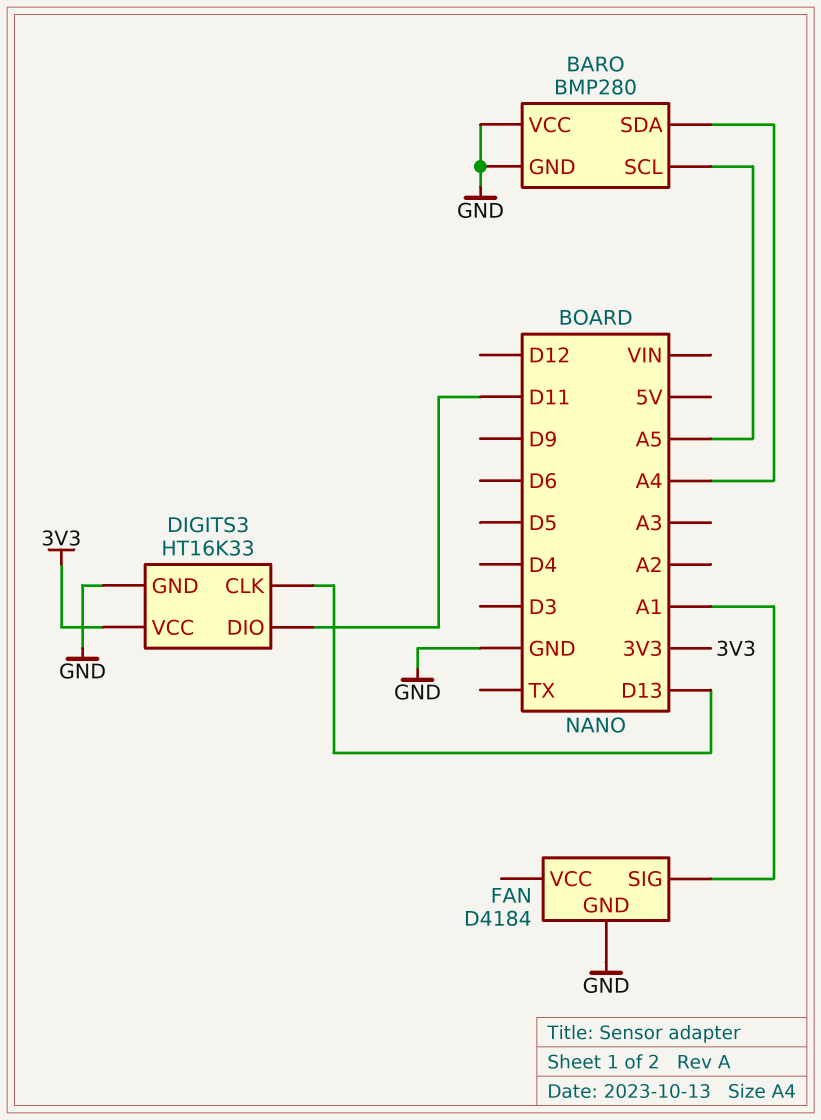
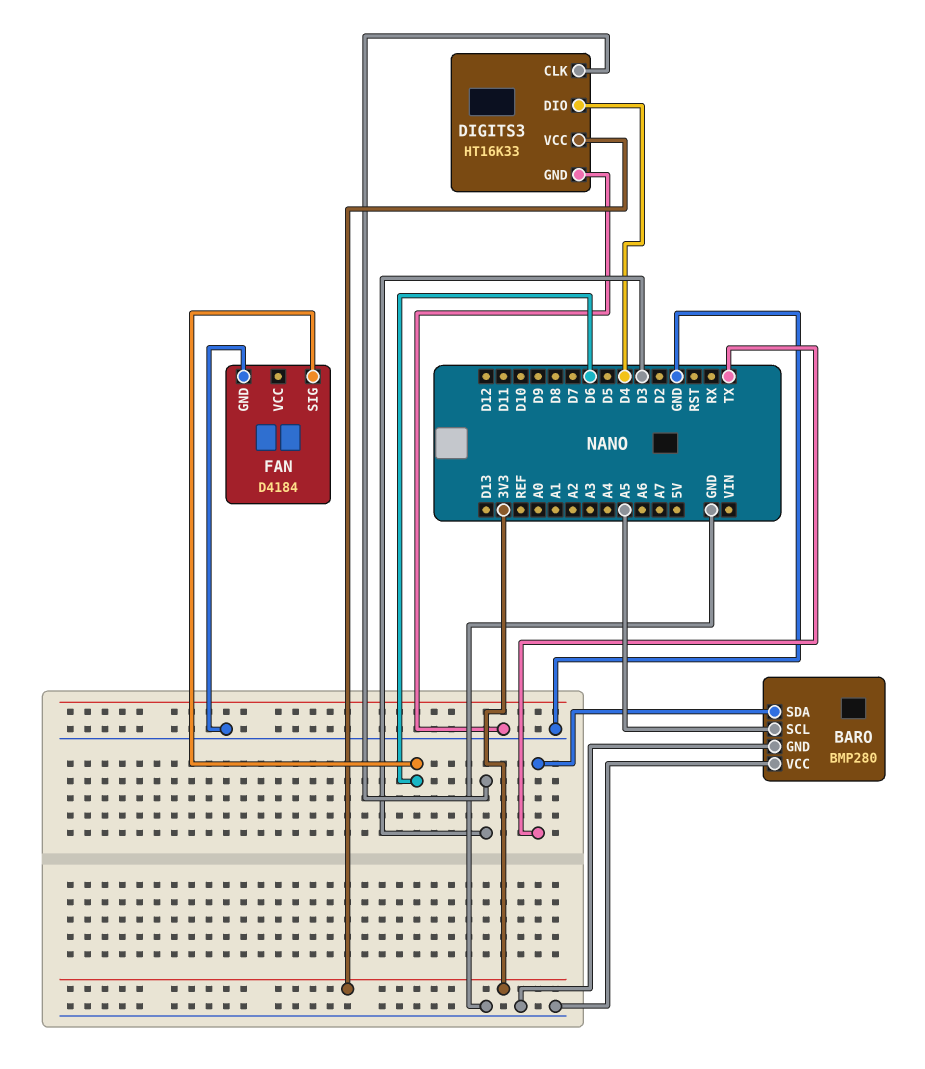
BARO pin SDA: A4 -> TX
DIGITS3 pin CLK: D13 -> D3
DIGITS3 pin DIO: D11 -> D4
FAN pin SIG: A1 -> D6

